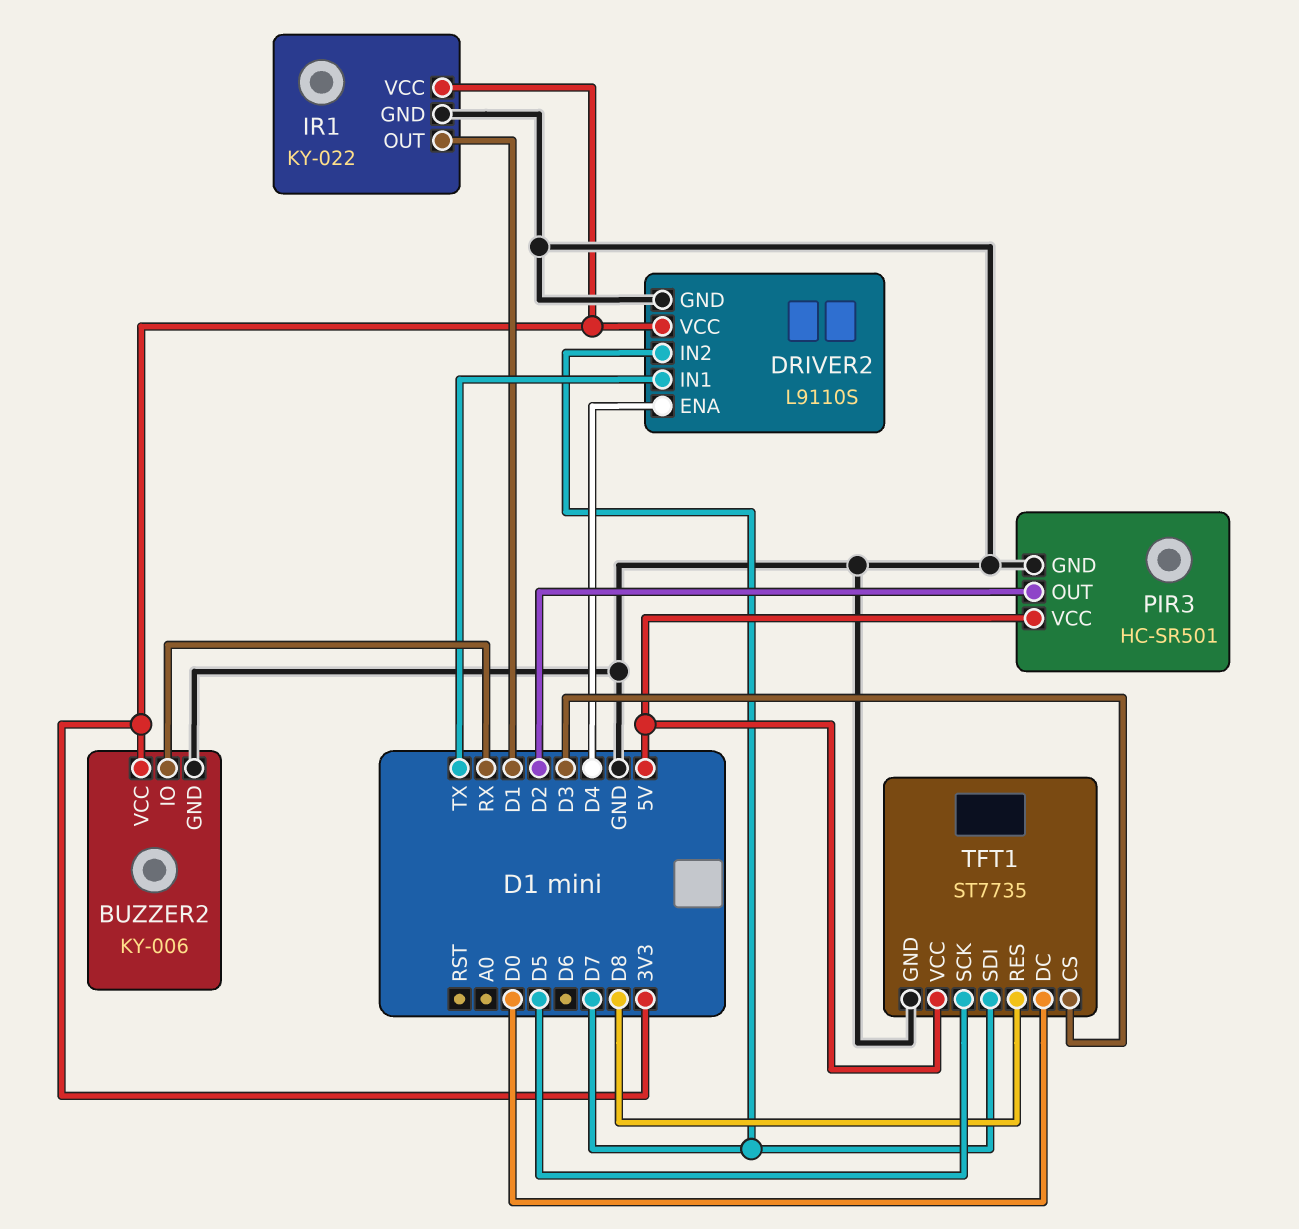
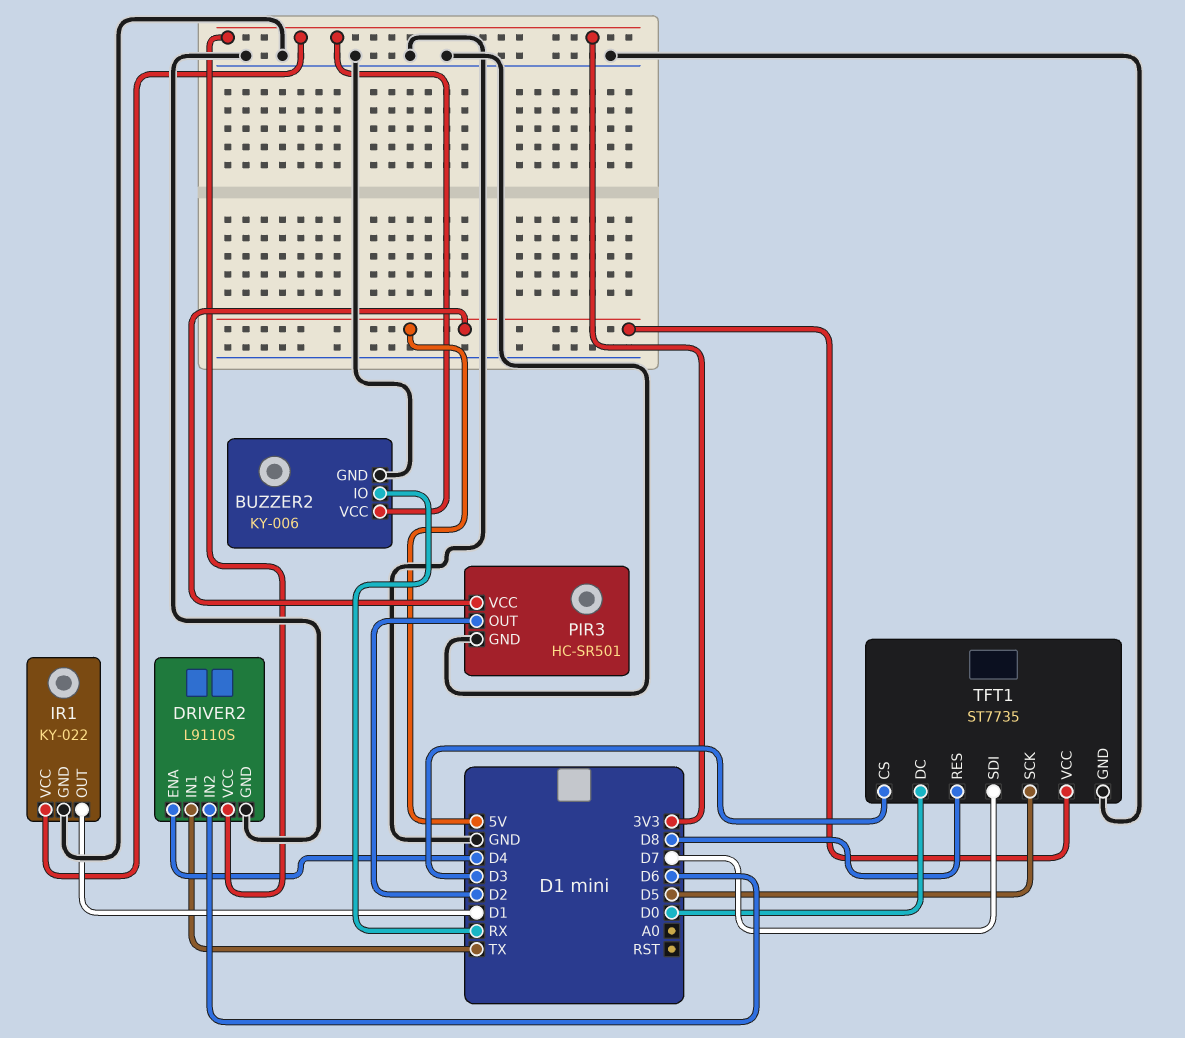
DRIVER2 pin IN2: D7 -> D6

